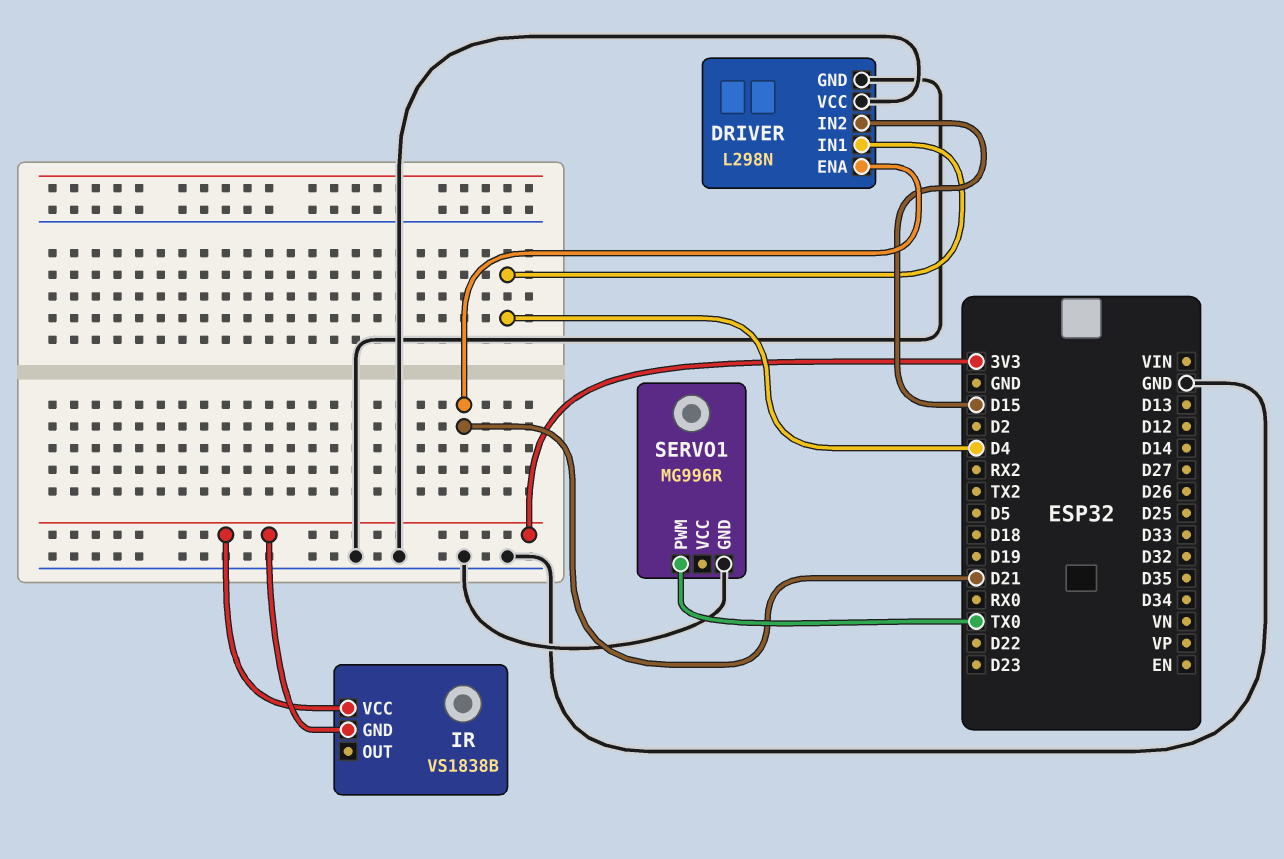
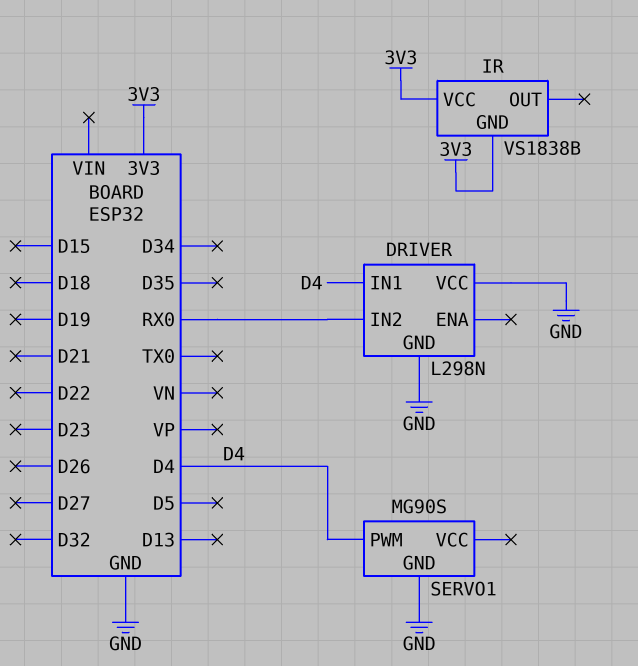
DRIVER pin ENA: D21 -> none
DRIVER pin IN2: D15 -> RX0
SERVO1: MG996R -> MG90S
SERVO1 pin PWM: TX0 -> D4

